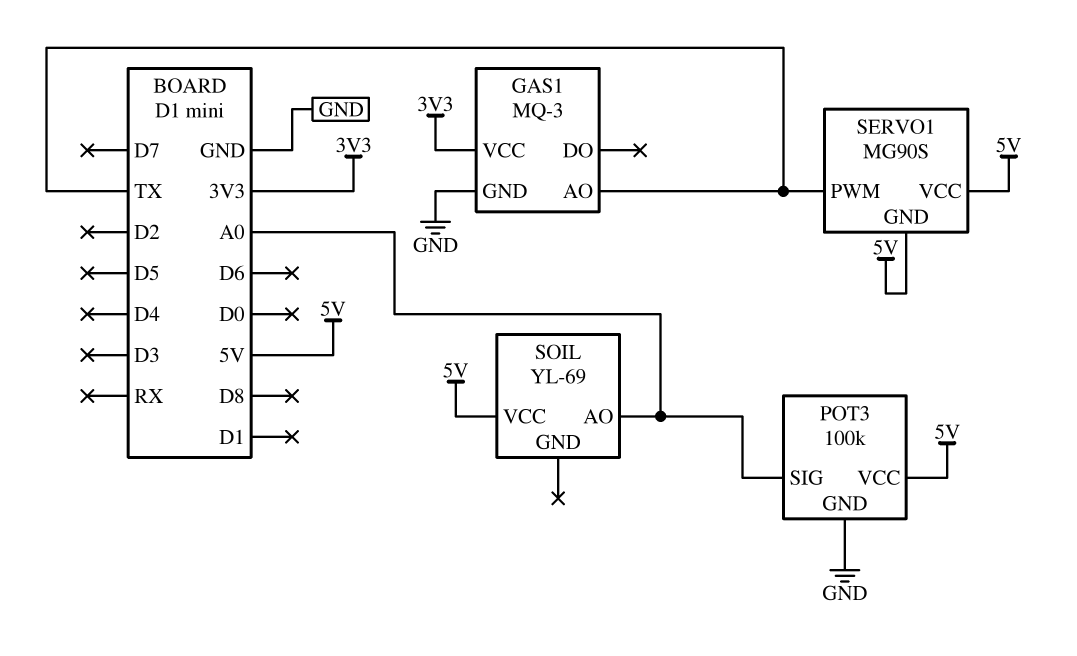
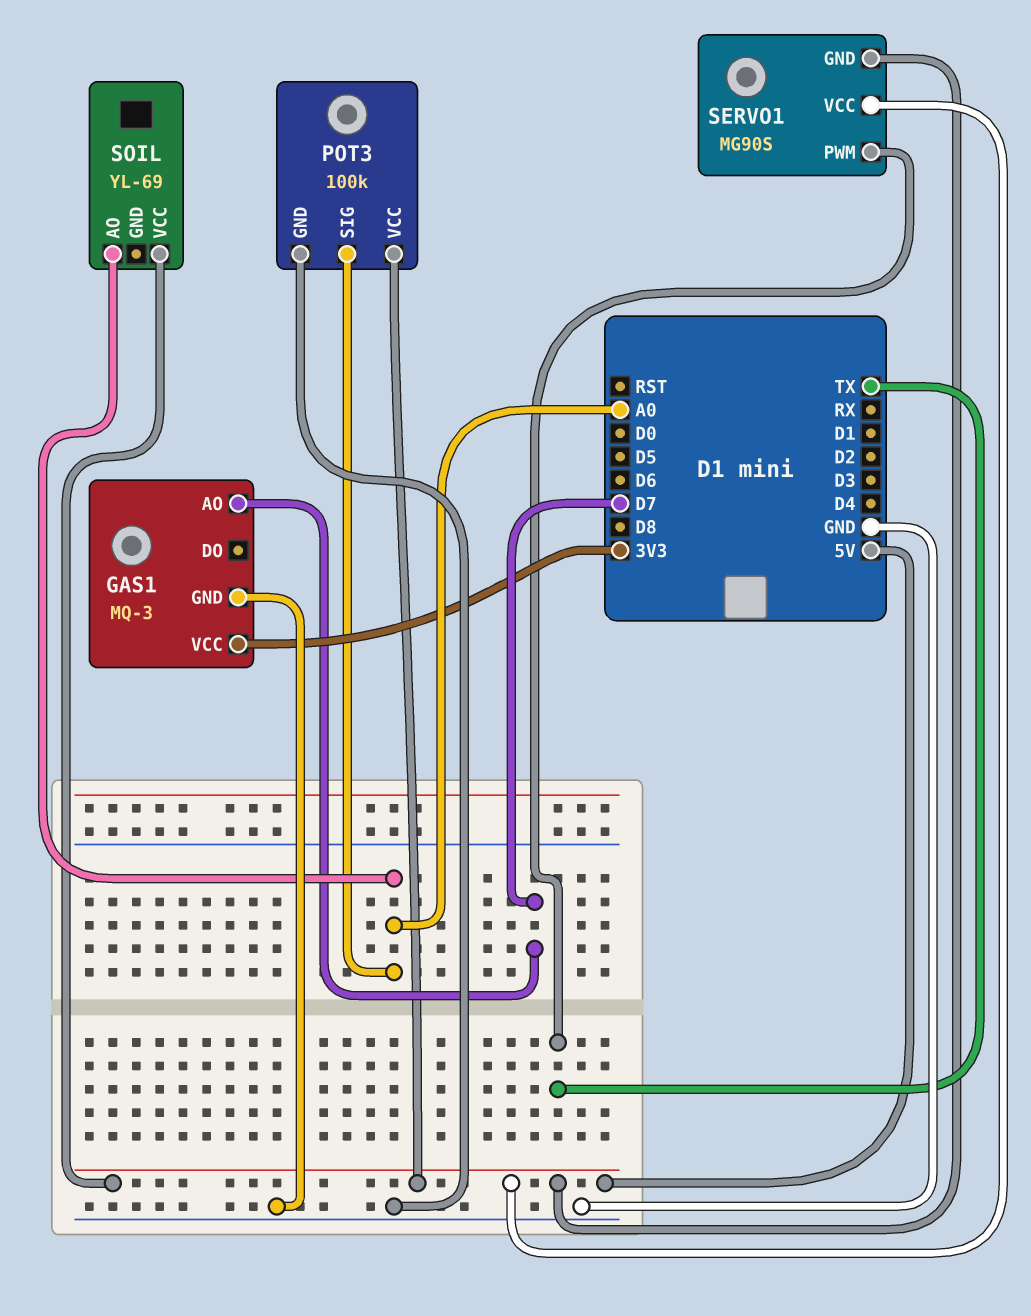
GAS1 pin AO: TX -> D7

